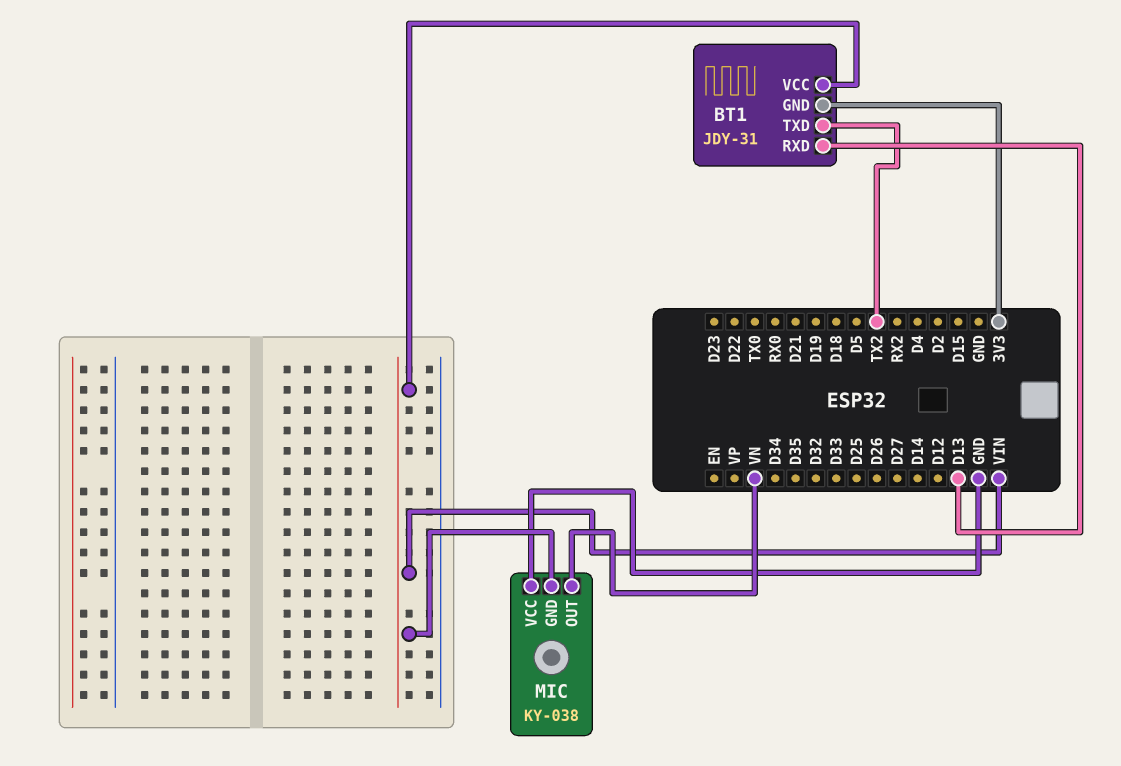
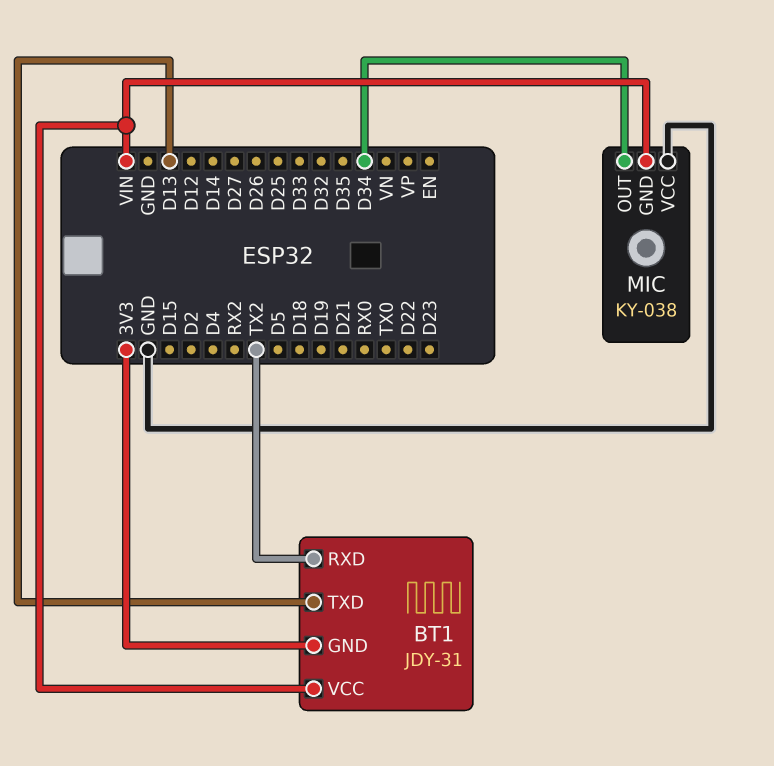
BT1 pin RXD: D13 -> TX2
BT1 pin TXD: TX2 -> D13
MIC pin OUT: VN -> D34

